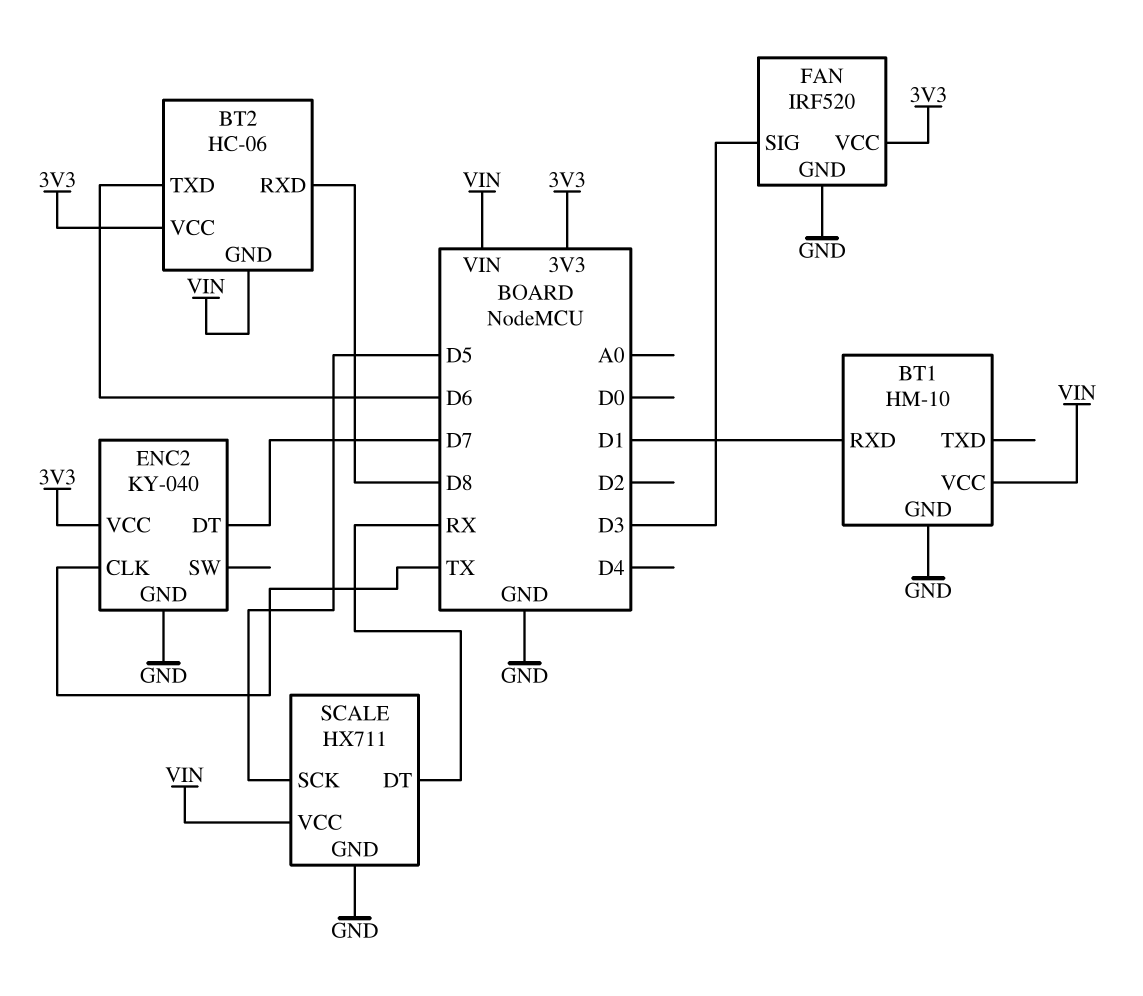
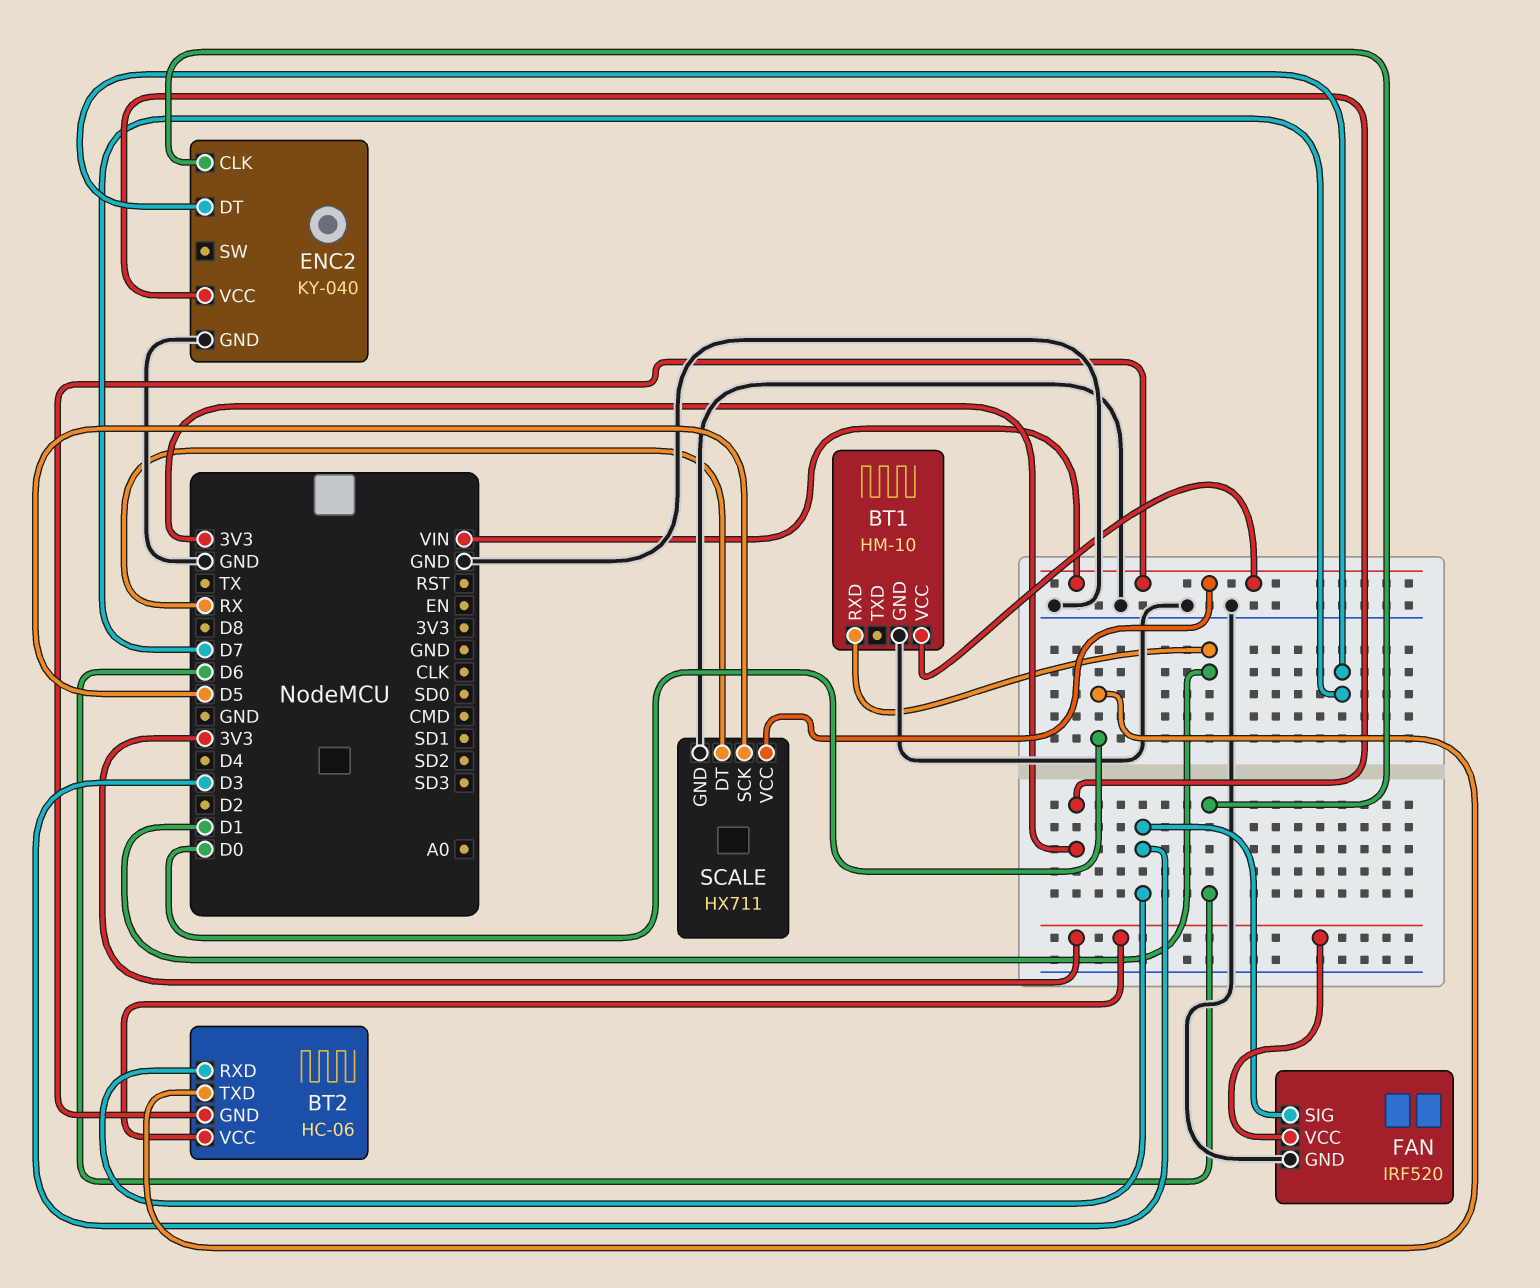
BT2 pin RXD: D8 -> D3
BT2 pin TXD: D6 -> D0
ENC2 pin CLK: TX -> D6

